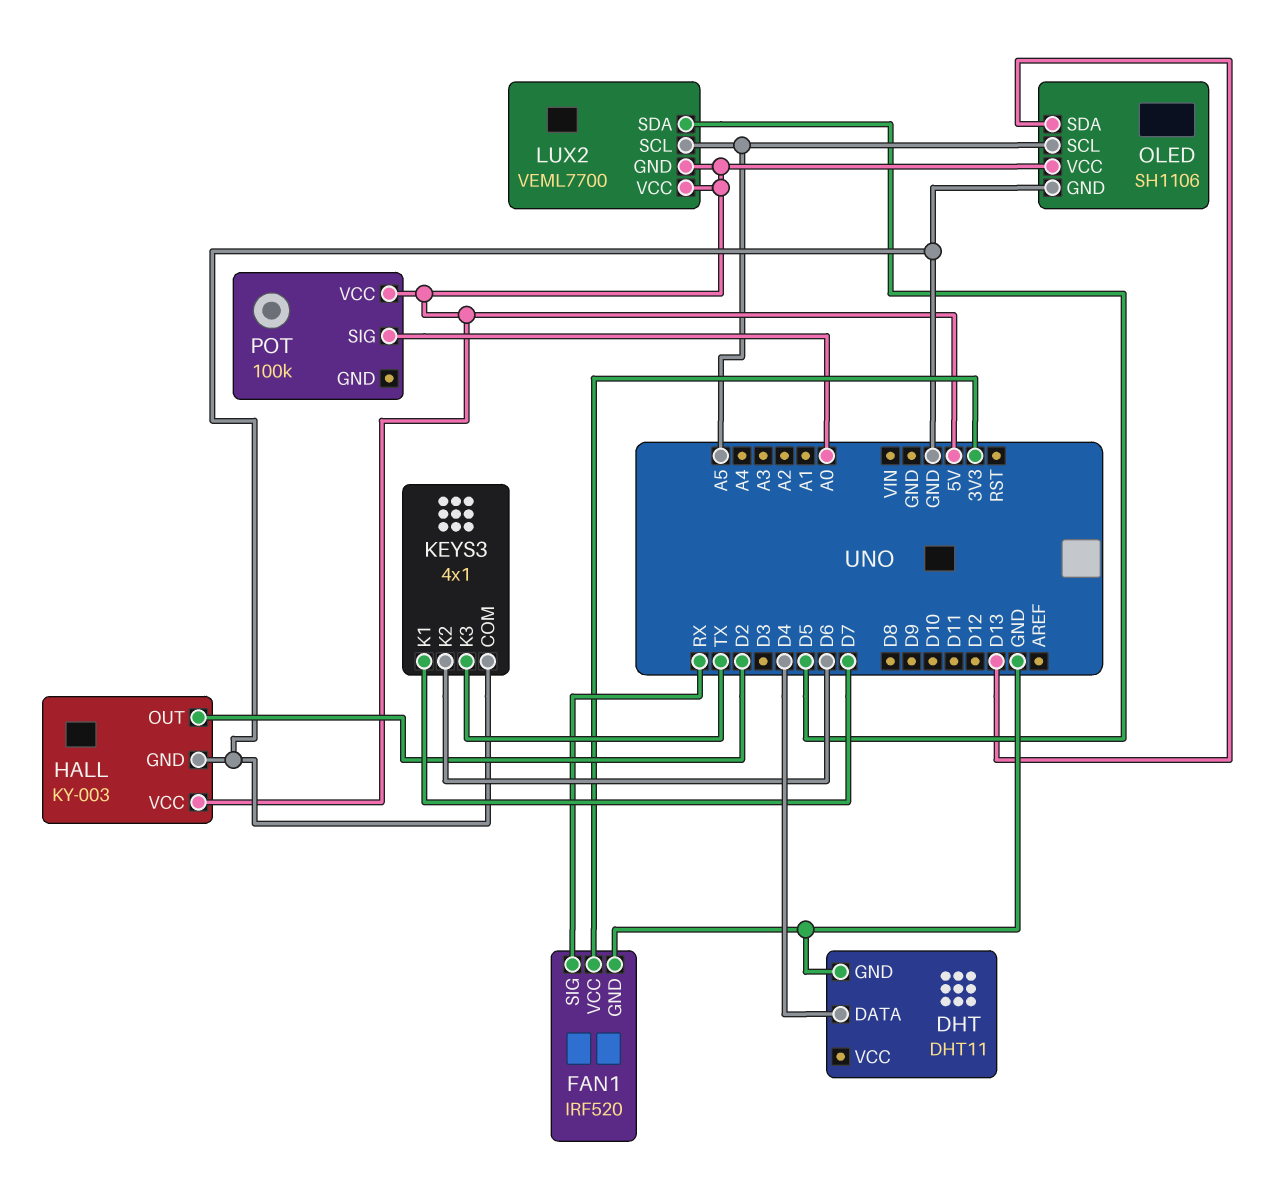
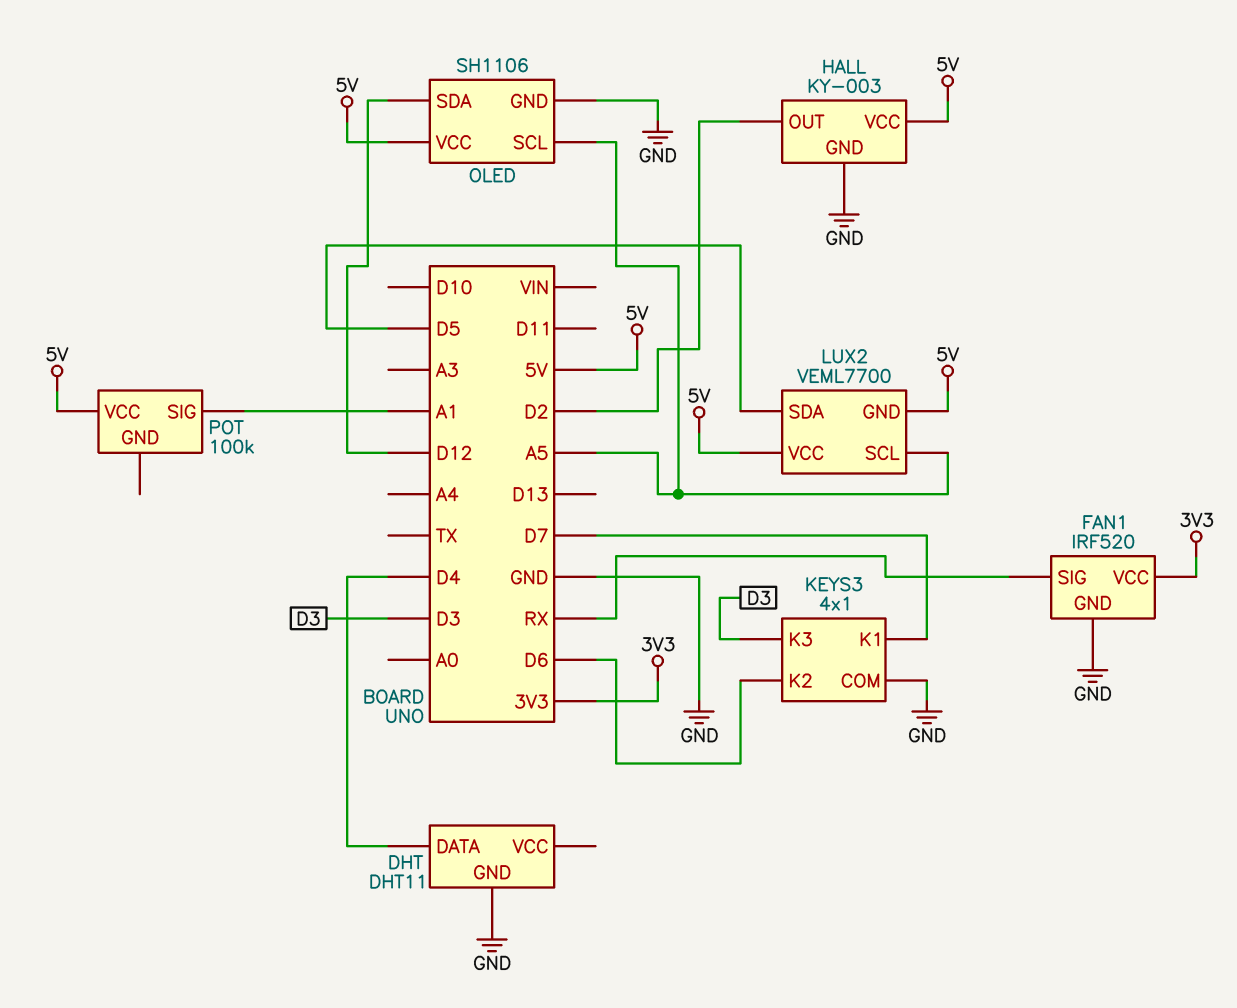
KEYS3 pin K3: TX -> D3
OLED pin SDA: D13 -> D12
POT pin SIG: A0 -> A1

